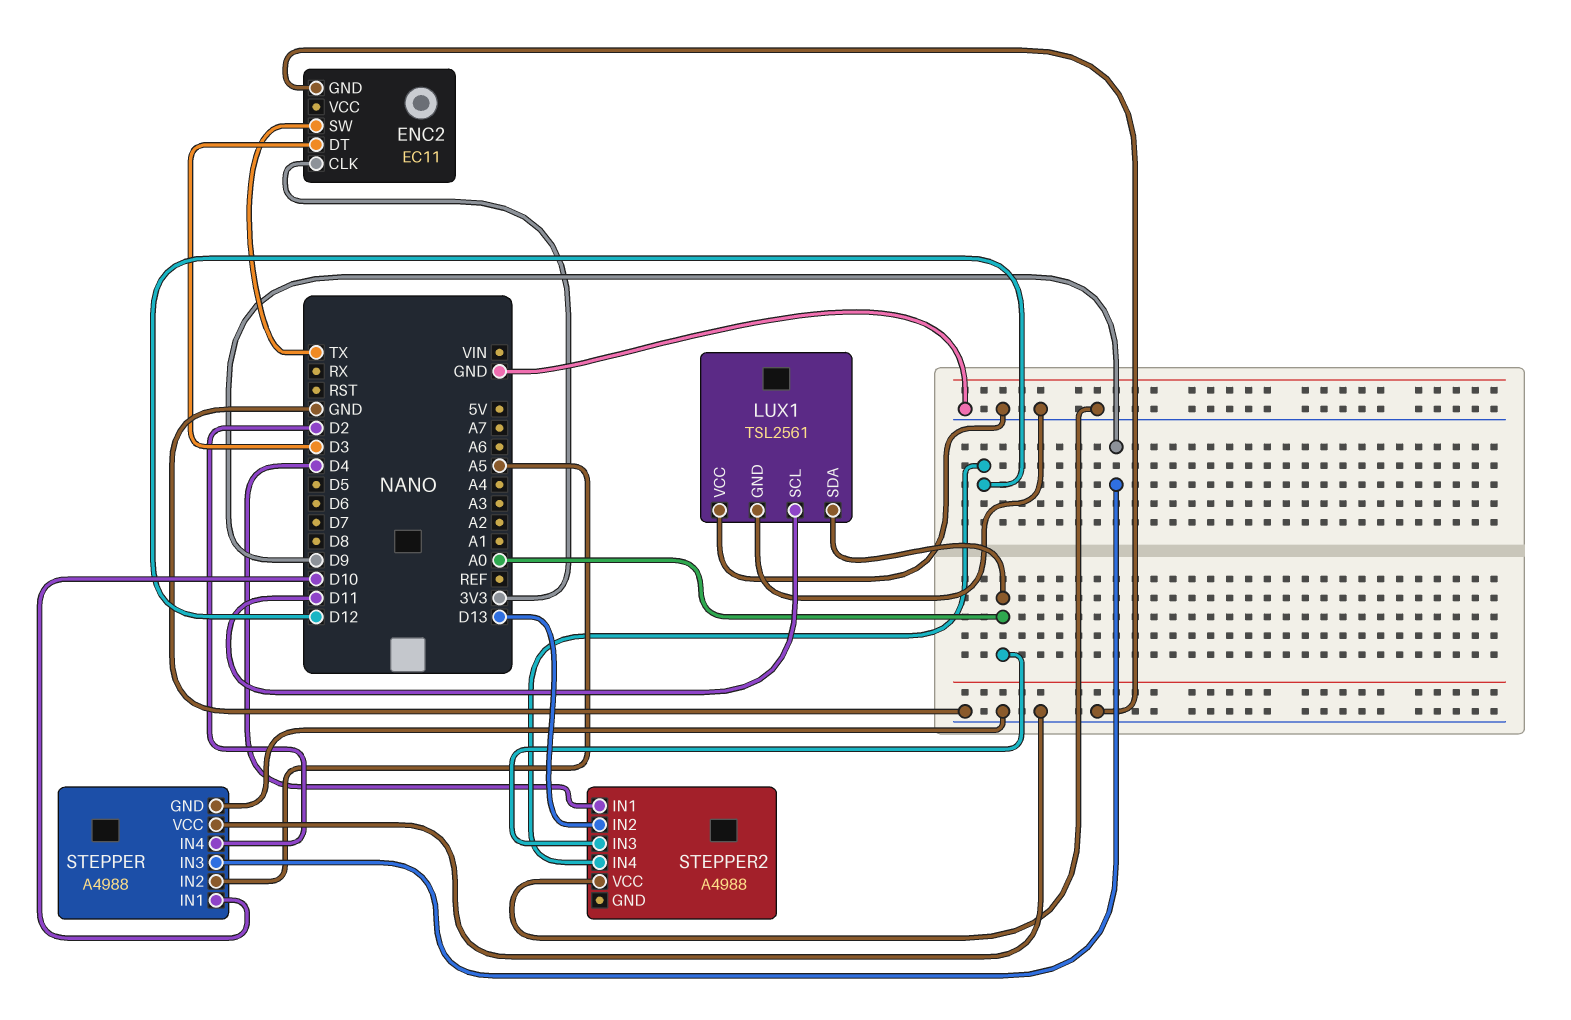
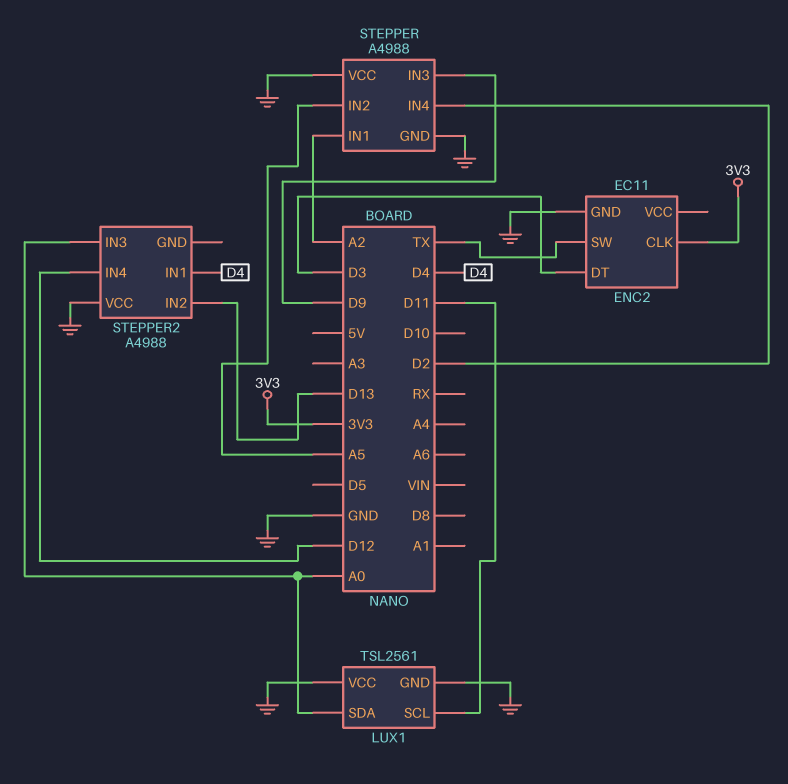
STEPPER pin IN1: D10 -> A2

